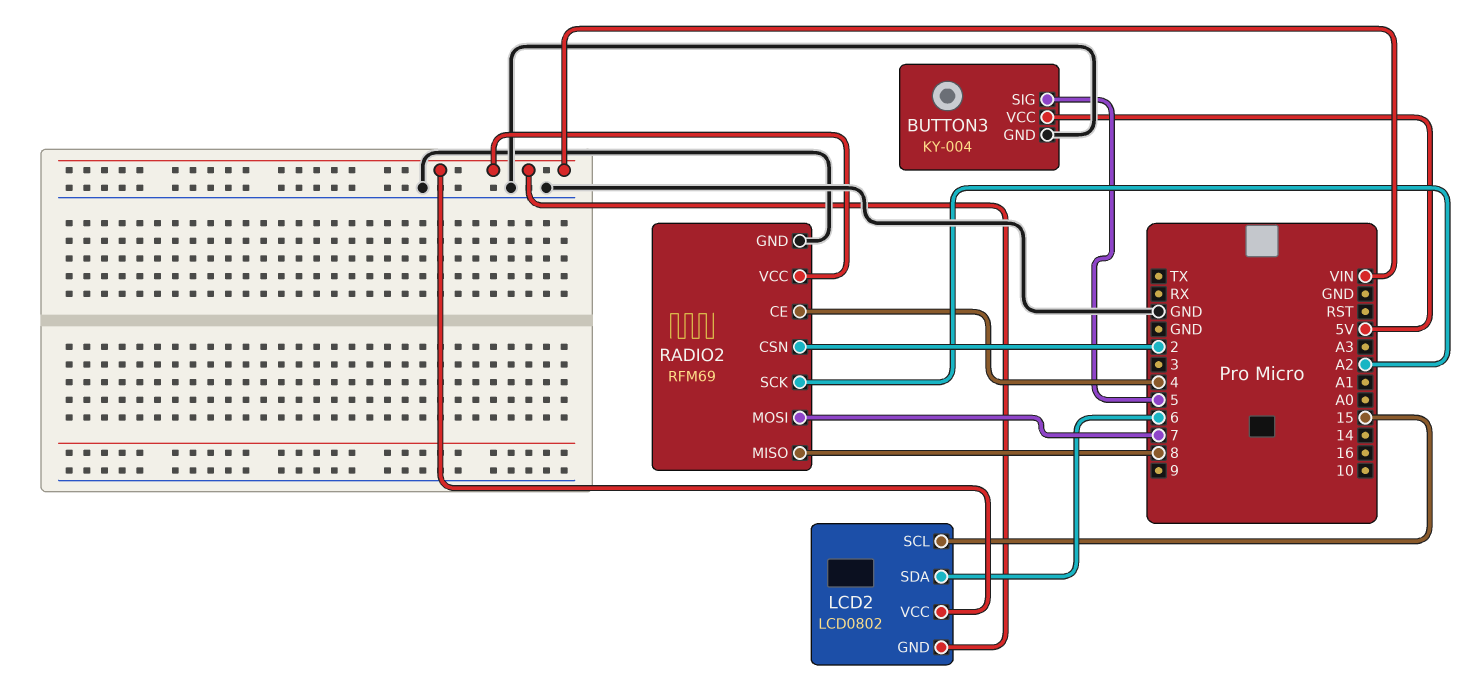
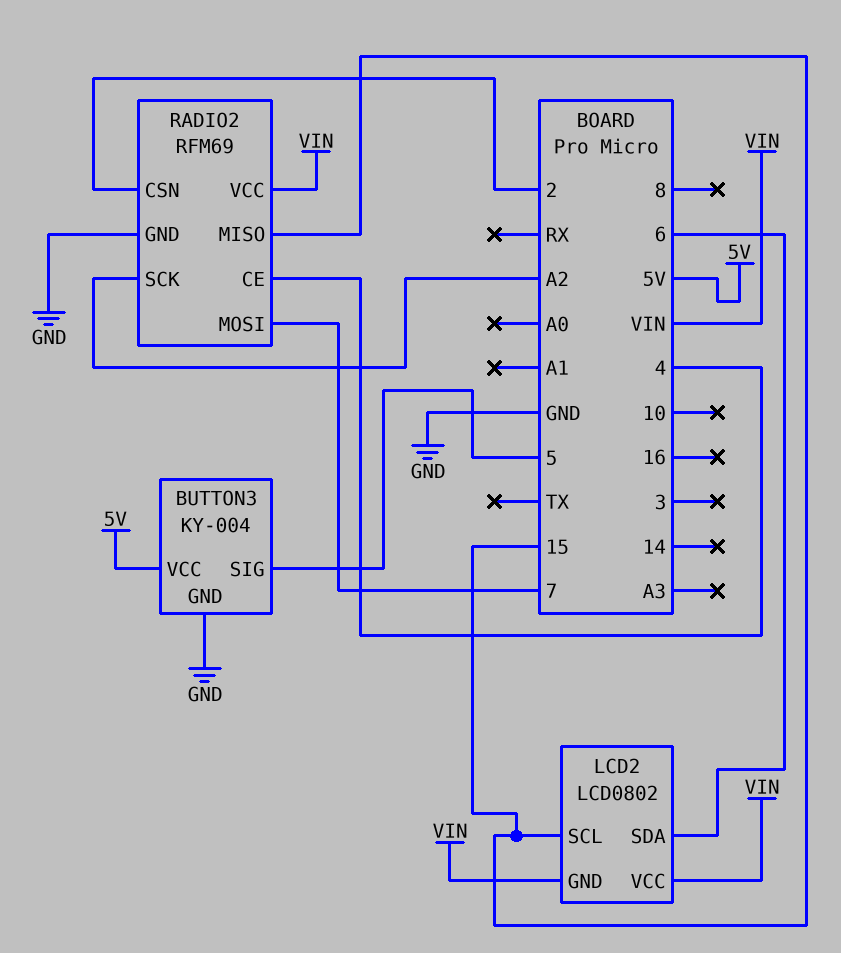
RADIO2 pin MISO: 8 -> 15

